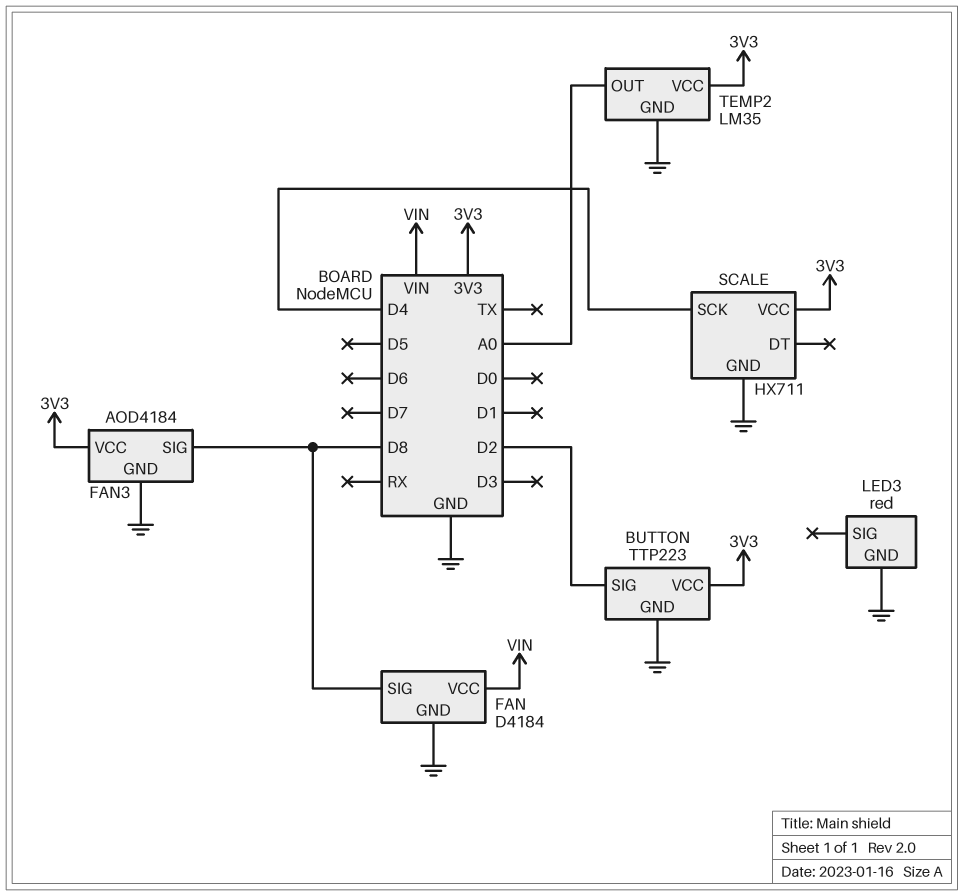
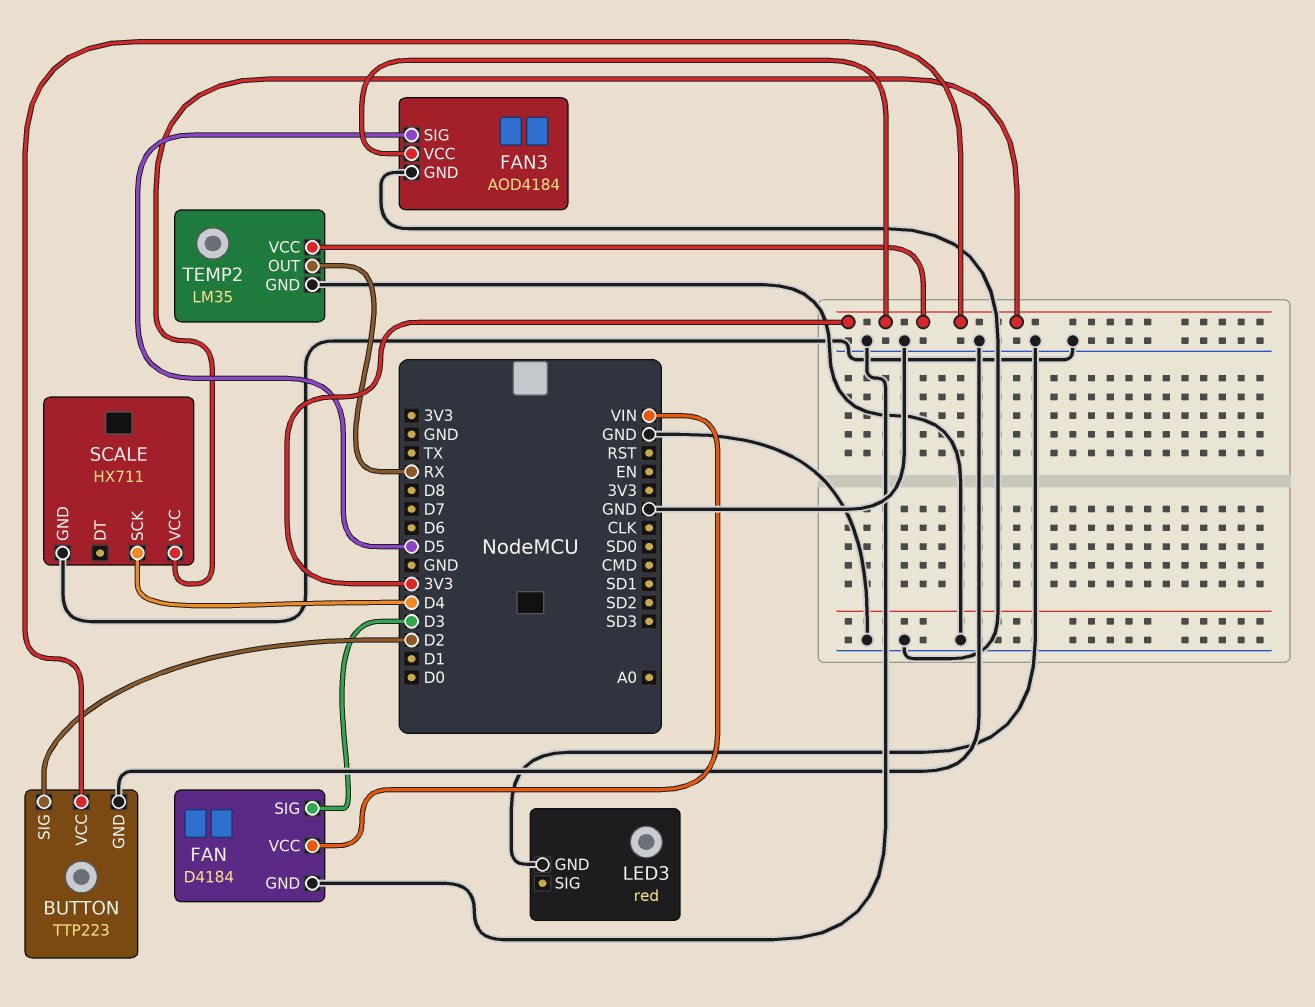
FAN pin SIG: D8 -> D3
FAN3 pin SIG: D8 -> D5
TEMP2 pin OUT: A0 -> RX

